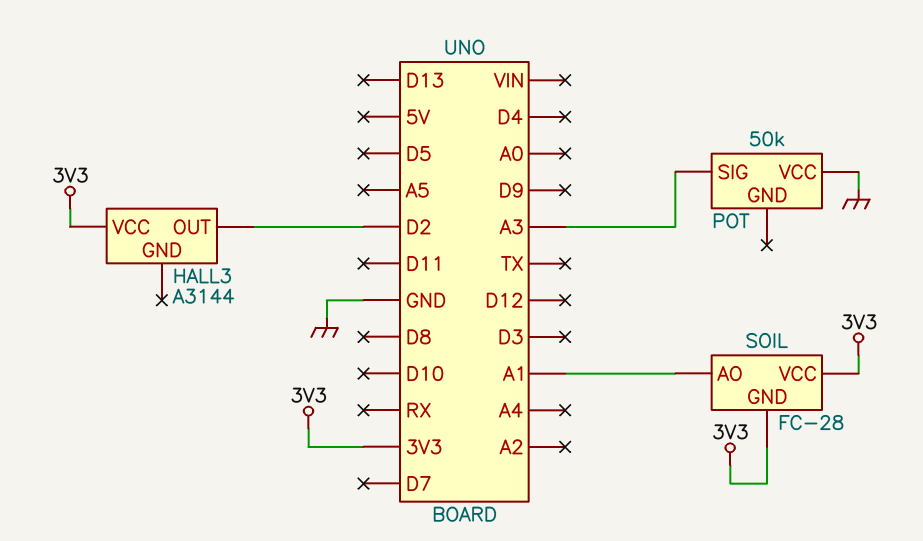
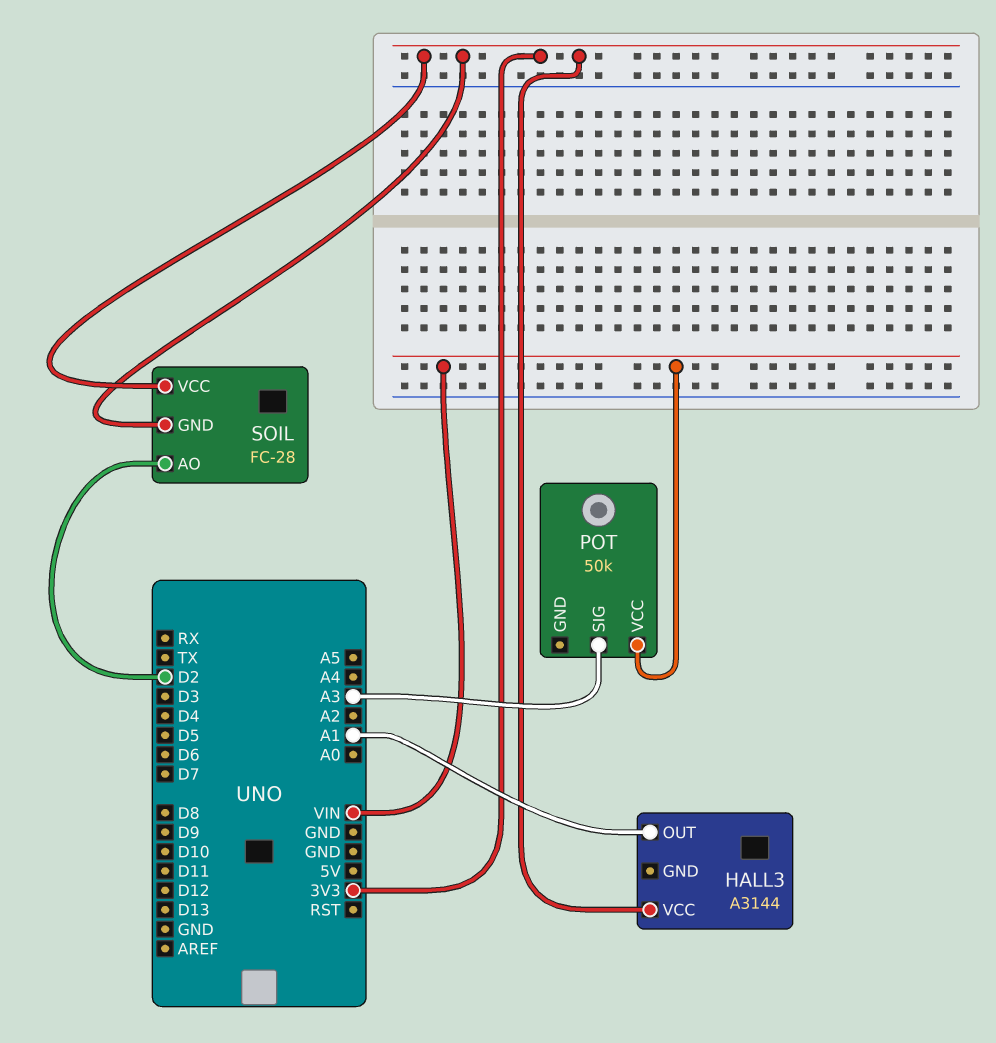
HALL3 pin OUT: D2 -> A1
POT pin VCC: GND -> VIN
SOIL pin AO: A1 -> D2

